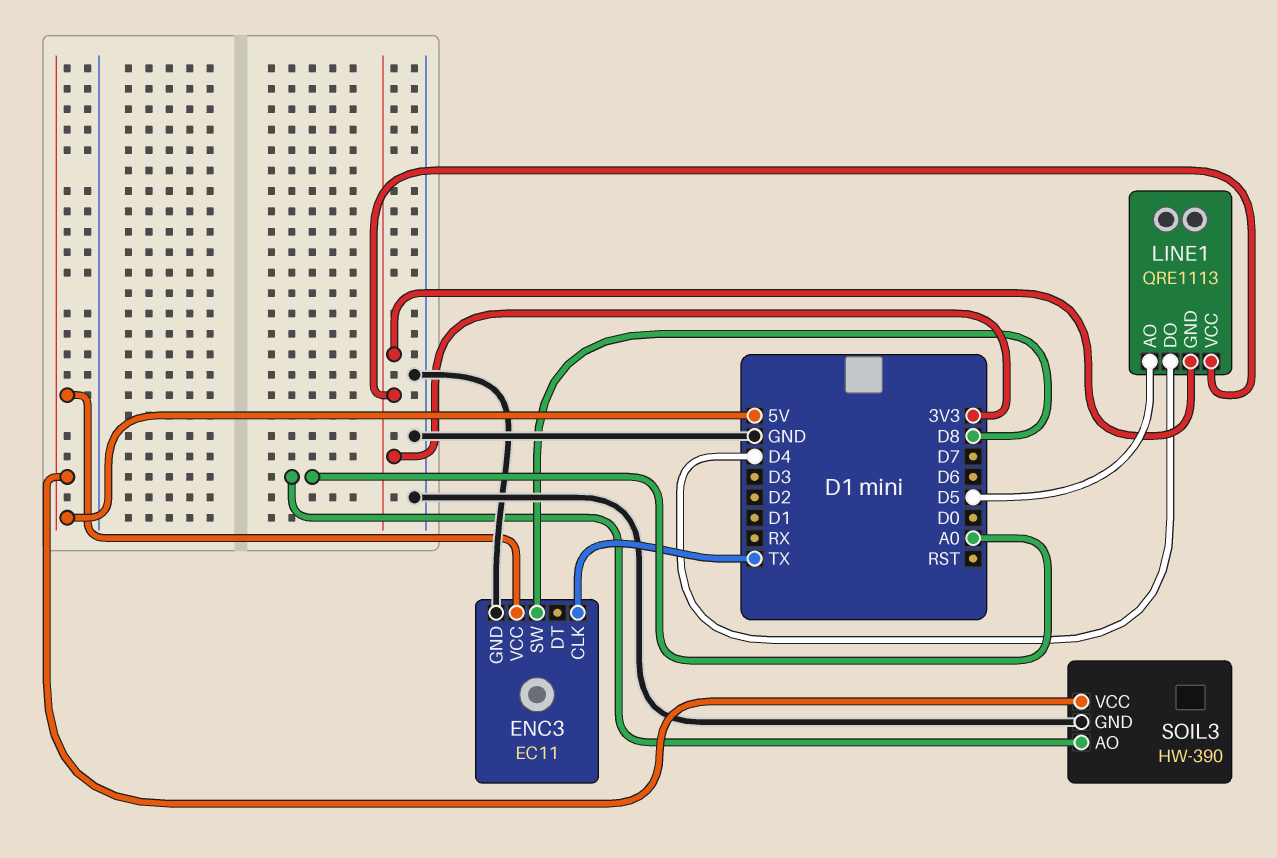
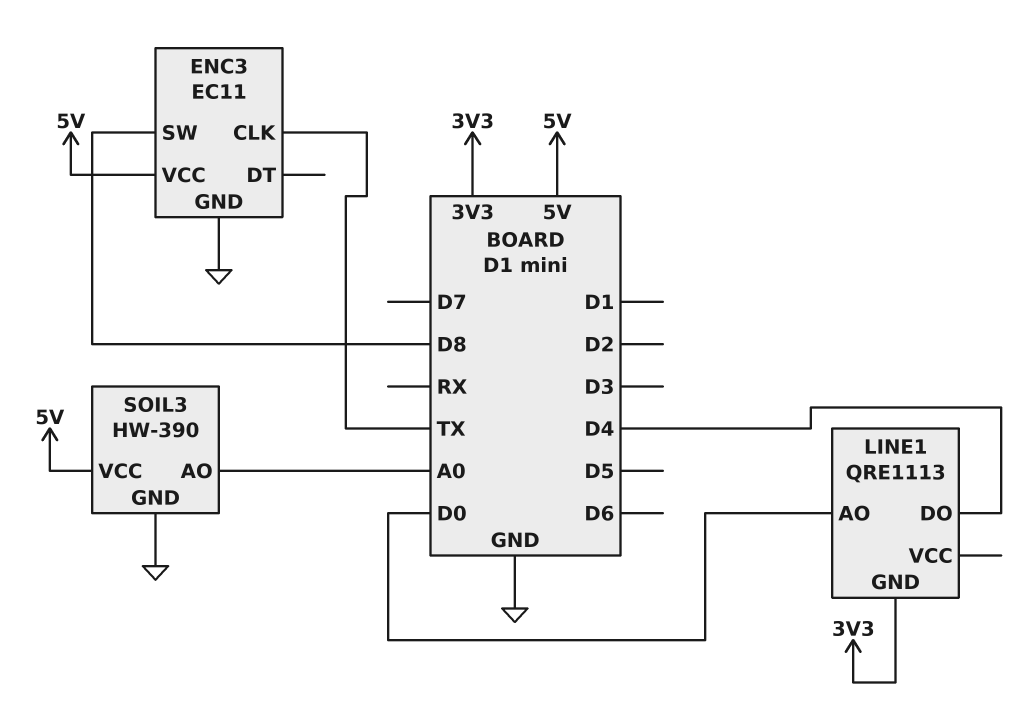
LINE1 pin AO: D5 -> D0
LINE1 pin VCC: 3V3 -> none

